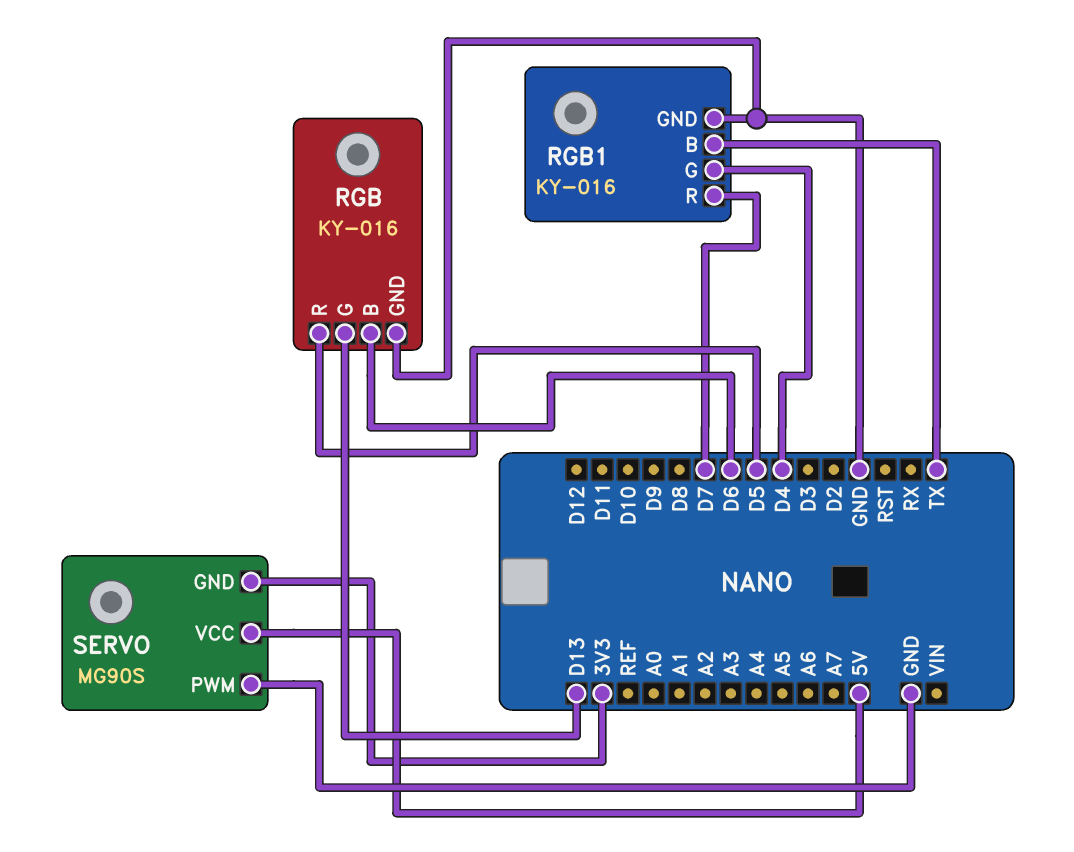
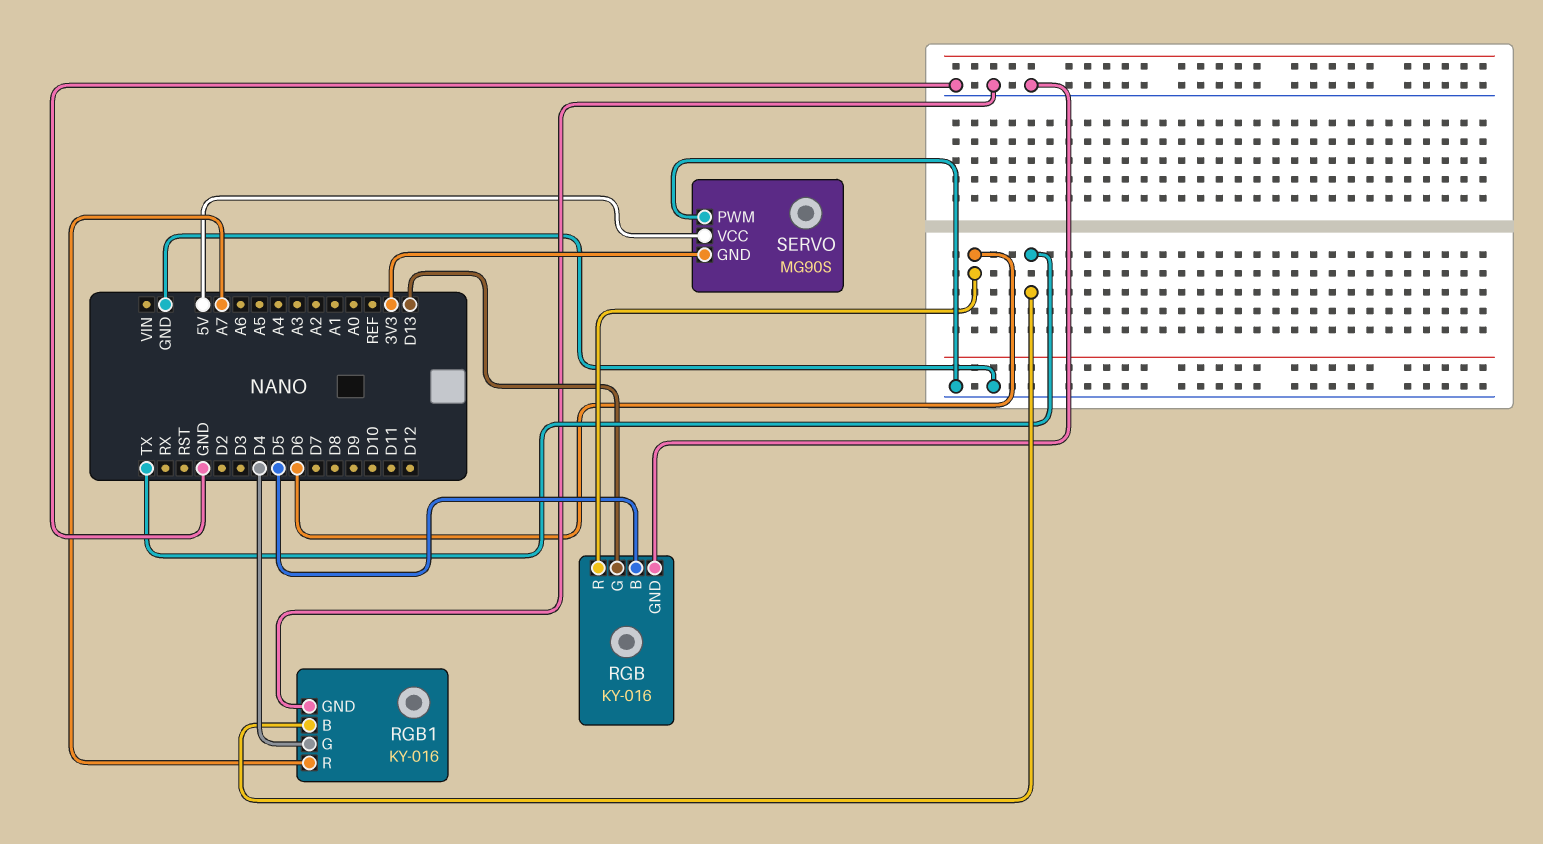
RGB pin B: D6 -> D5
RGB pin R: D5 -> D6
RGB1 pin R: D7 -> A7

